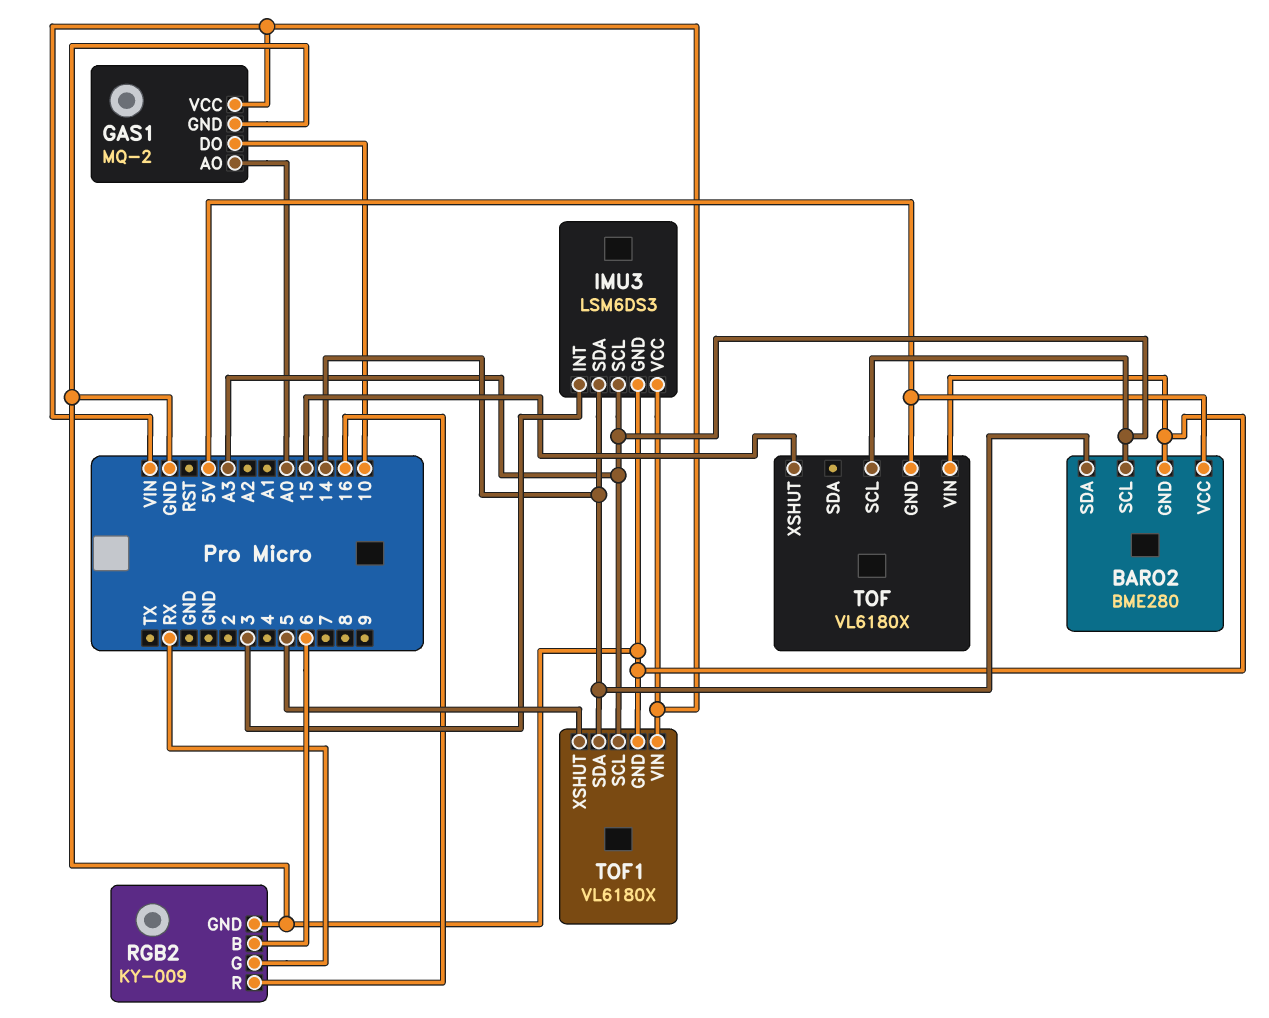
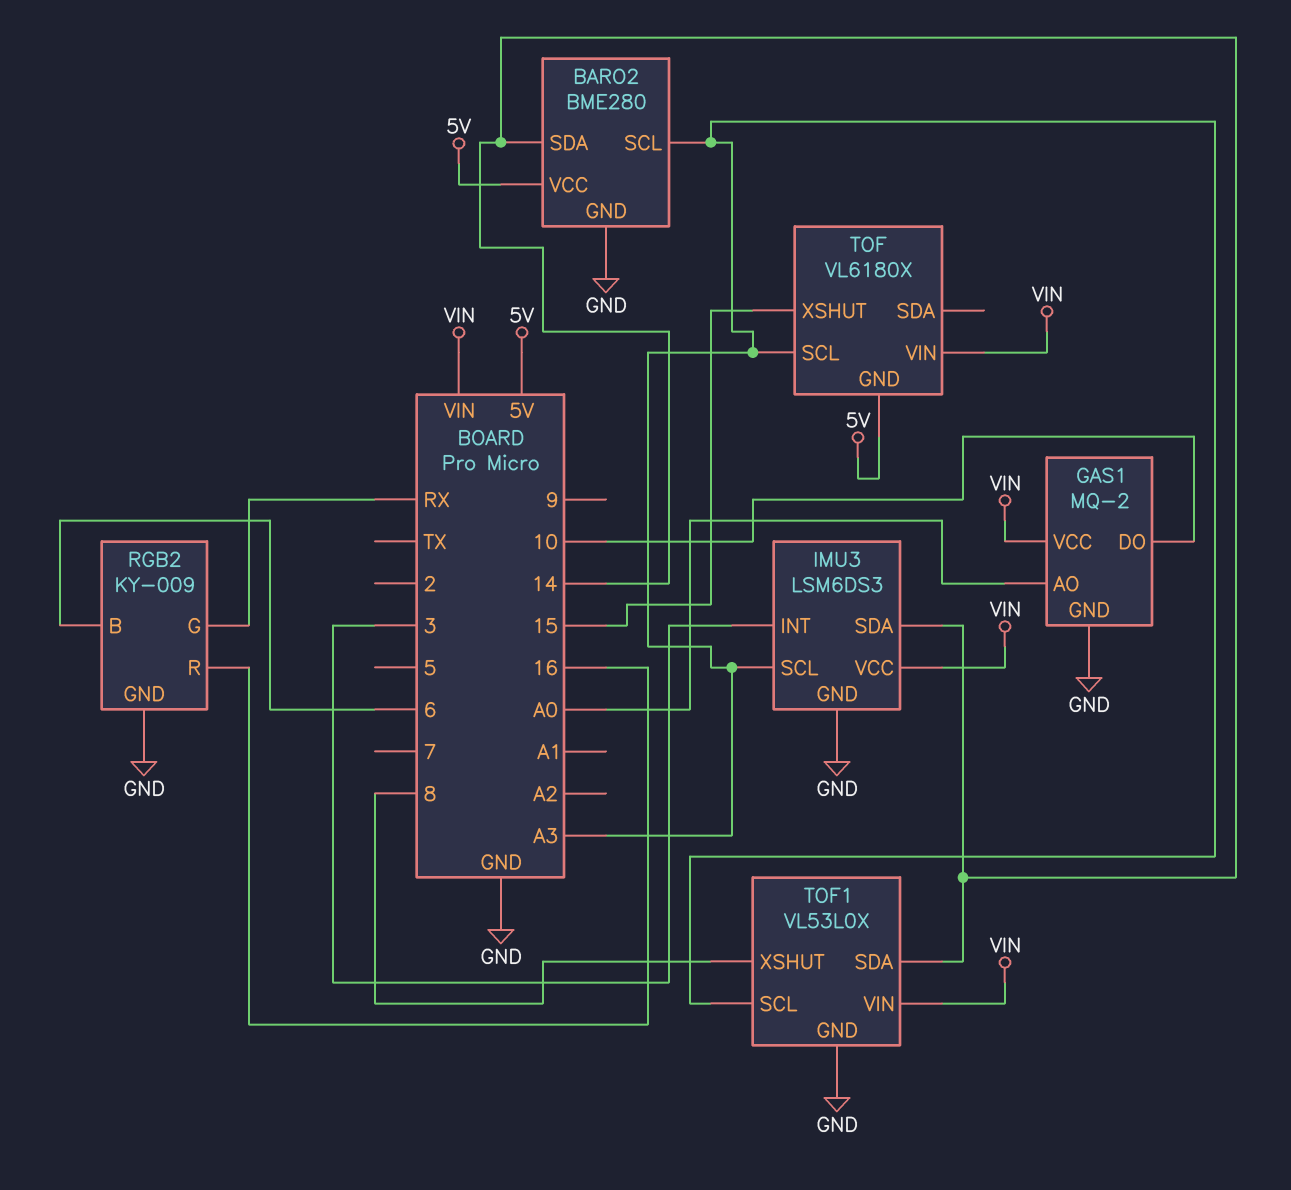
TOF pin VIN: GND -> VIN
TOF1: VL6180X -> VL53L0X
TOF1 pin XSHUT: 5 -> 8

